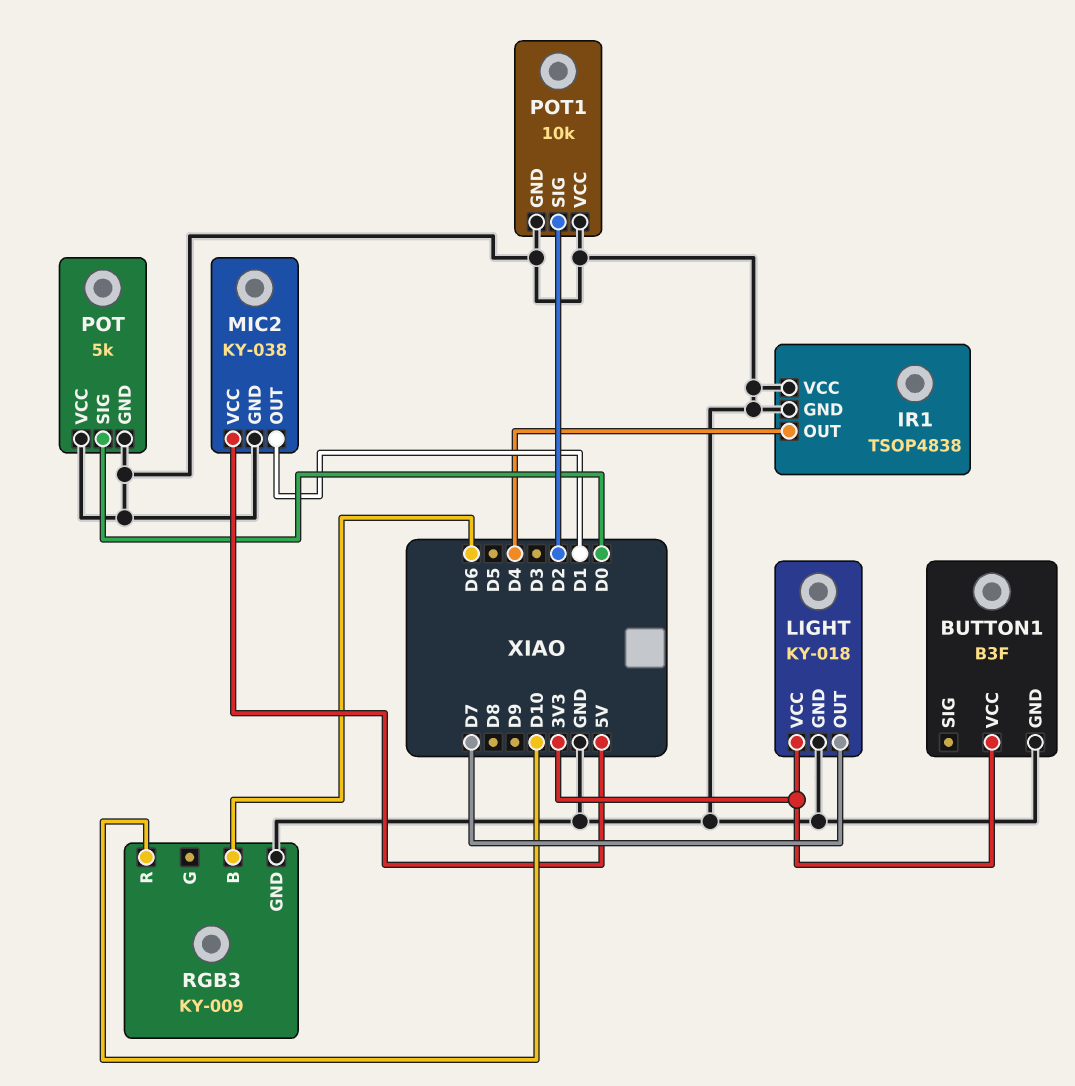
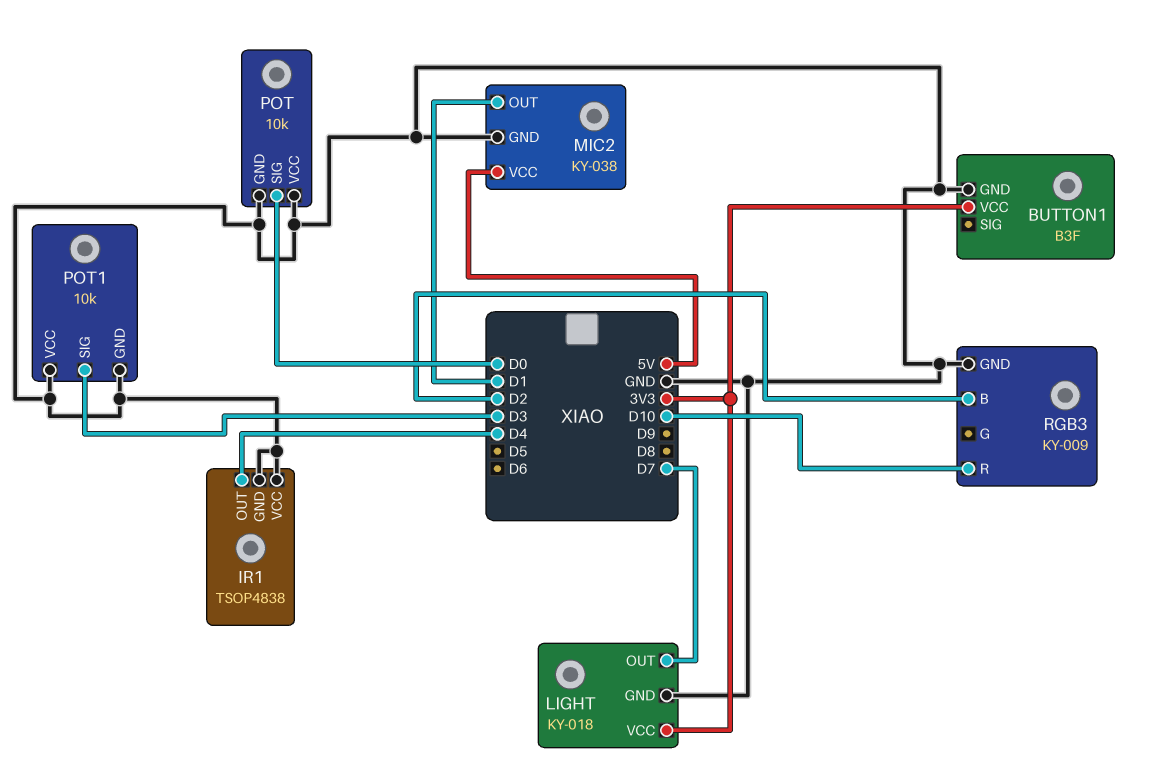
POT: 5k -> 10k
POT1 pin SIG: D2 -> D3
RGB3 pin B: D6 -> D2

